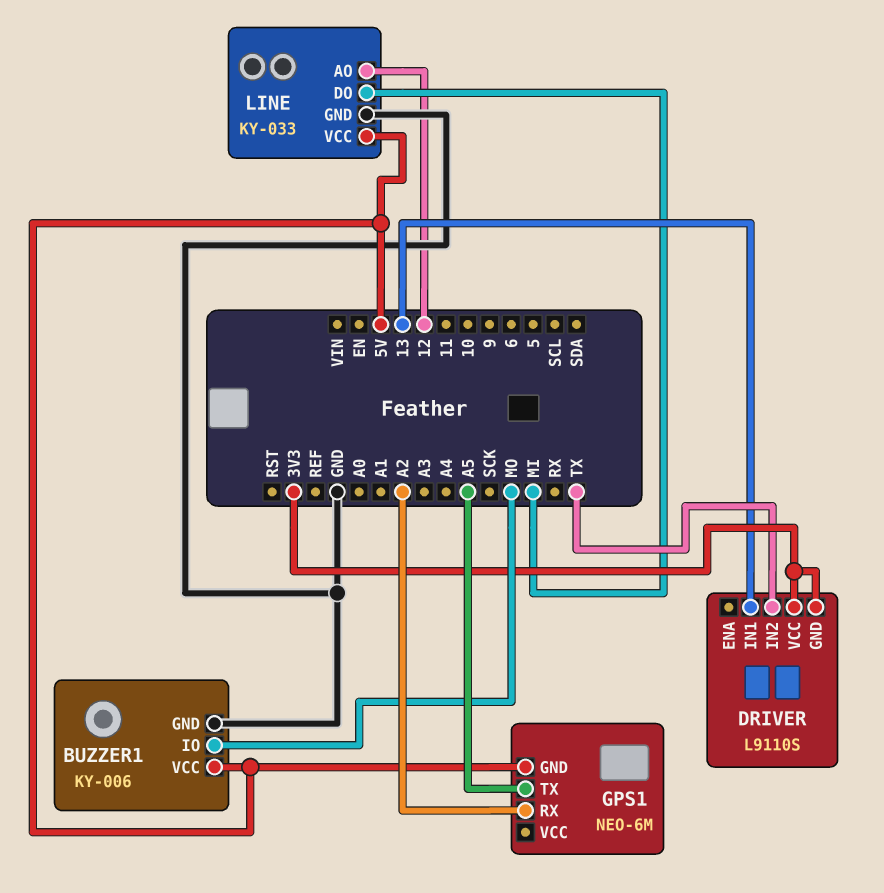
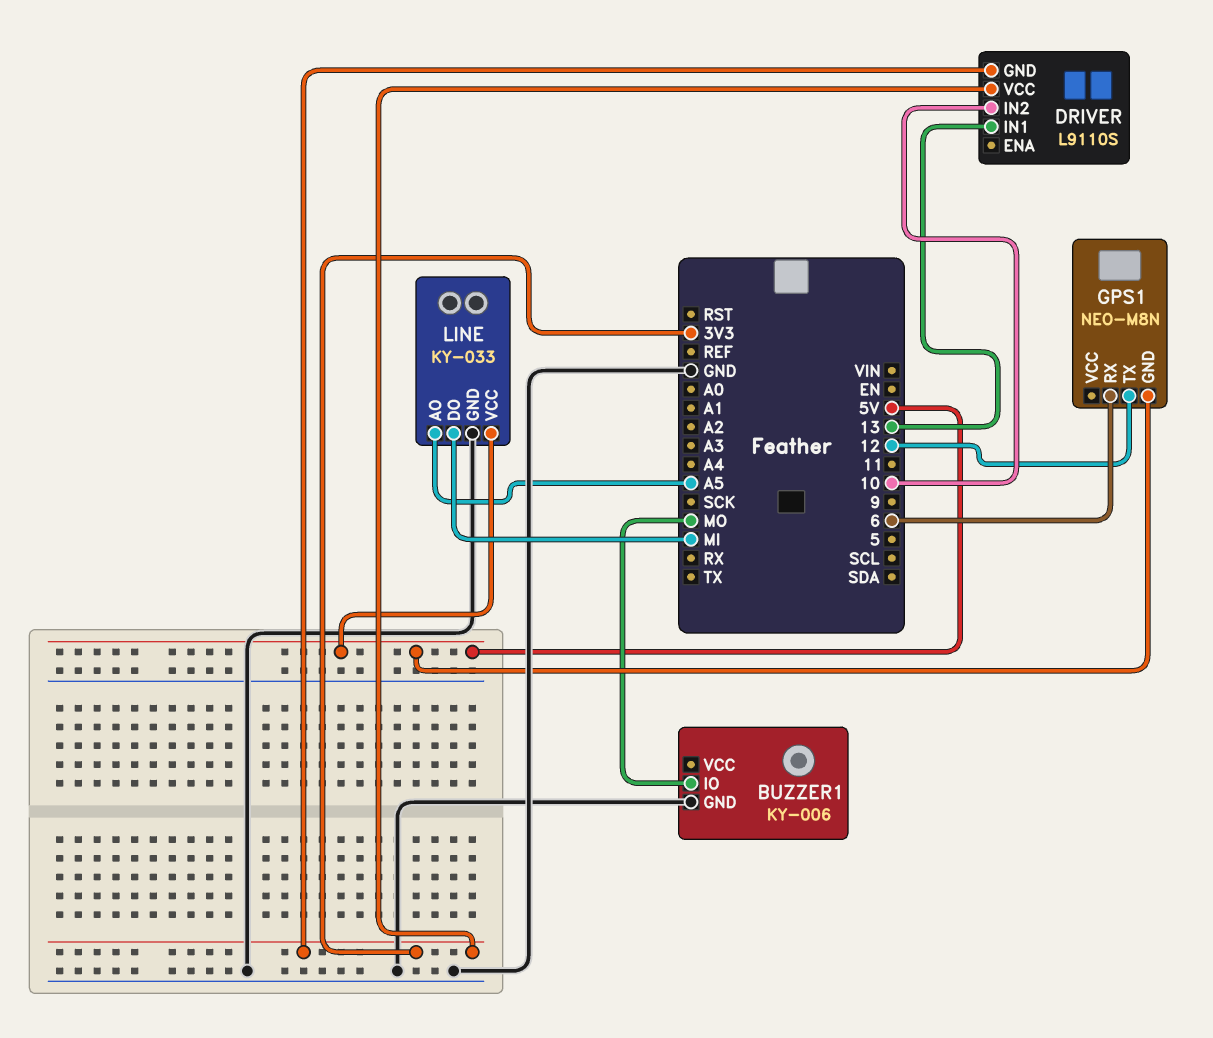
BUZZER1 pin VCC: 5V -> none
DRIVER pin IN2: TX -> 10
GPS1: NEO-6M -> NEO-M8N
GPS1 pin RX: A2 -> 6
GPS1 pin TX: A5 -> 12
LINE pin AO: 12 -> A5

